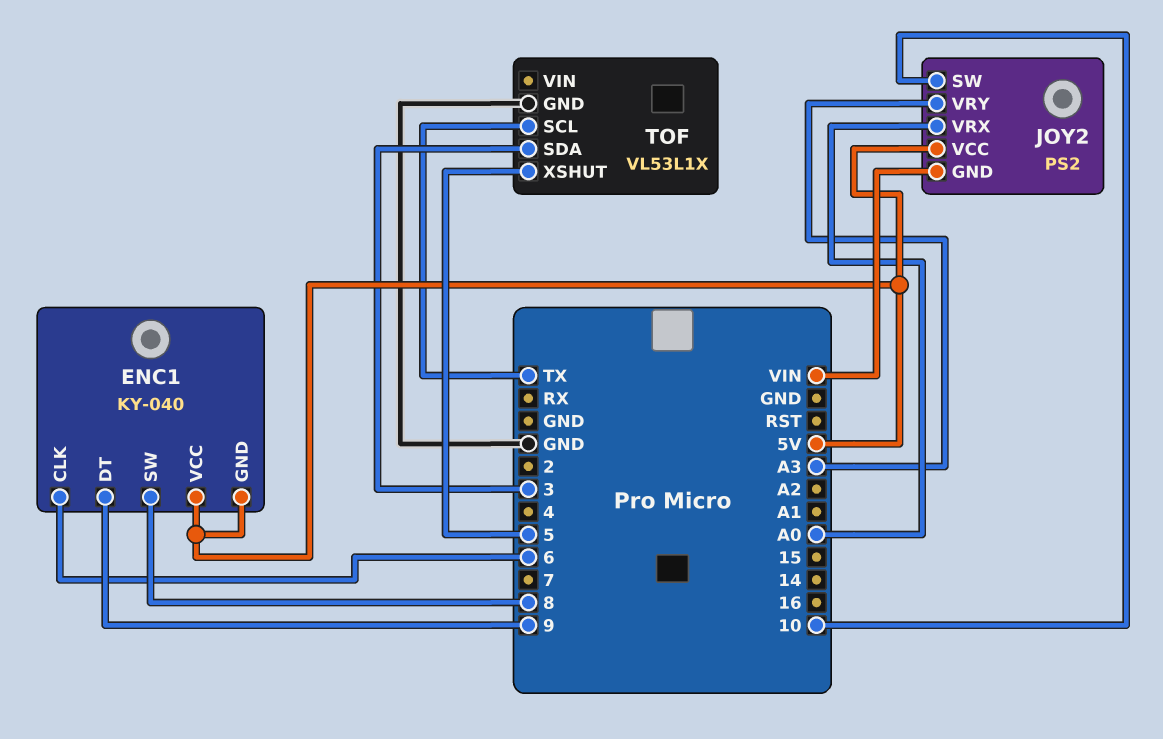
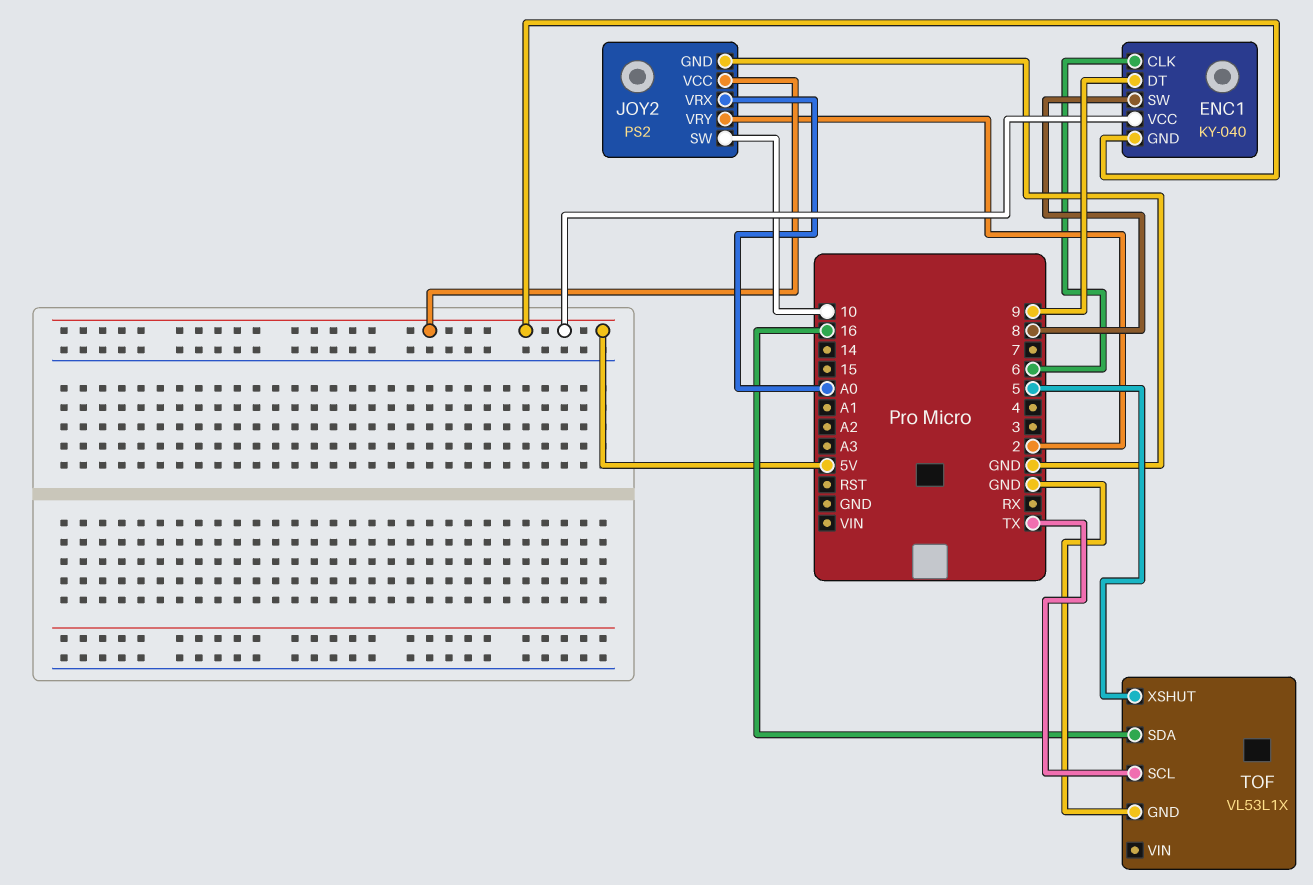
JOY2 pin GND: VIN -> GND
JOY2 pin VRY: A3 -> 2
TOF pin SDA: 3 -> 16

